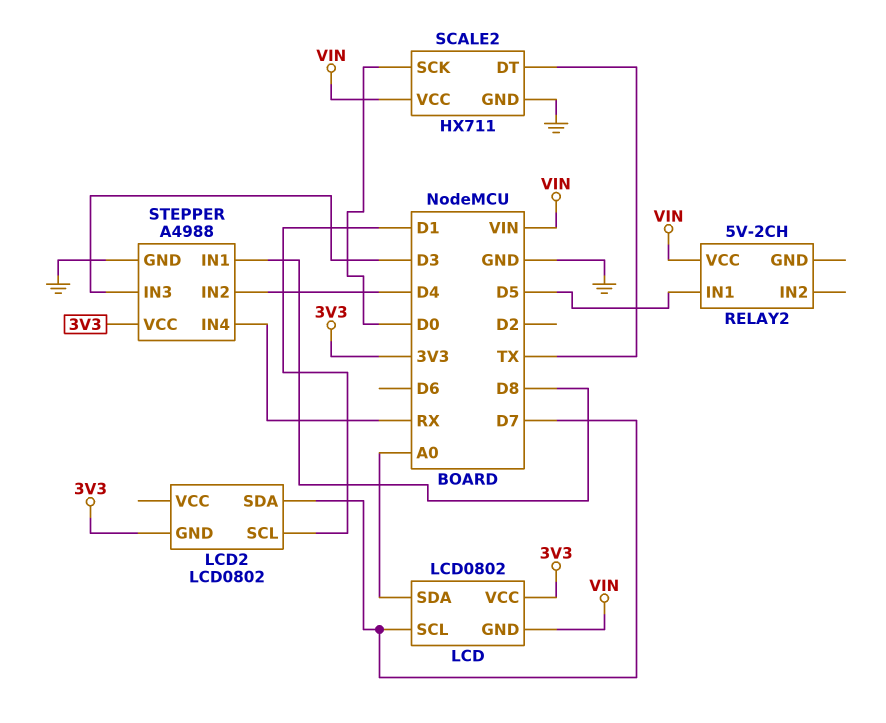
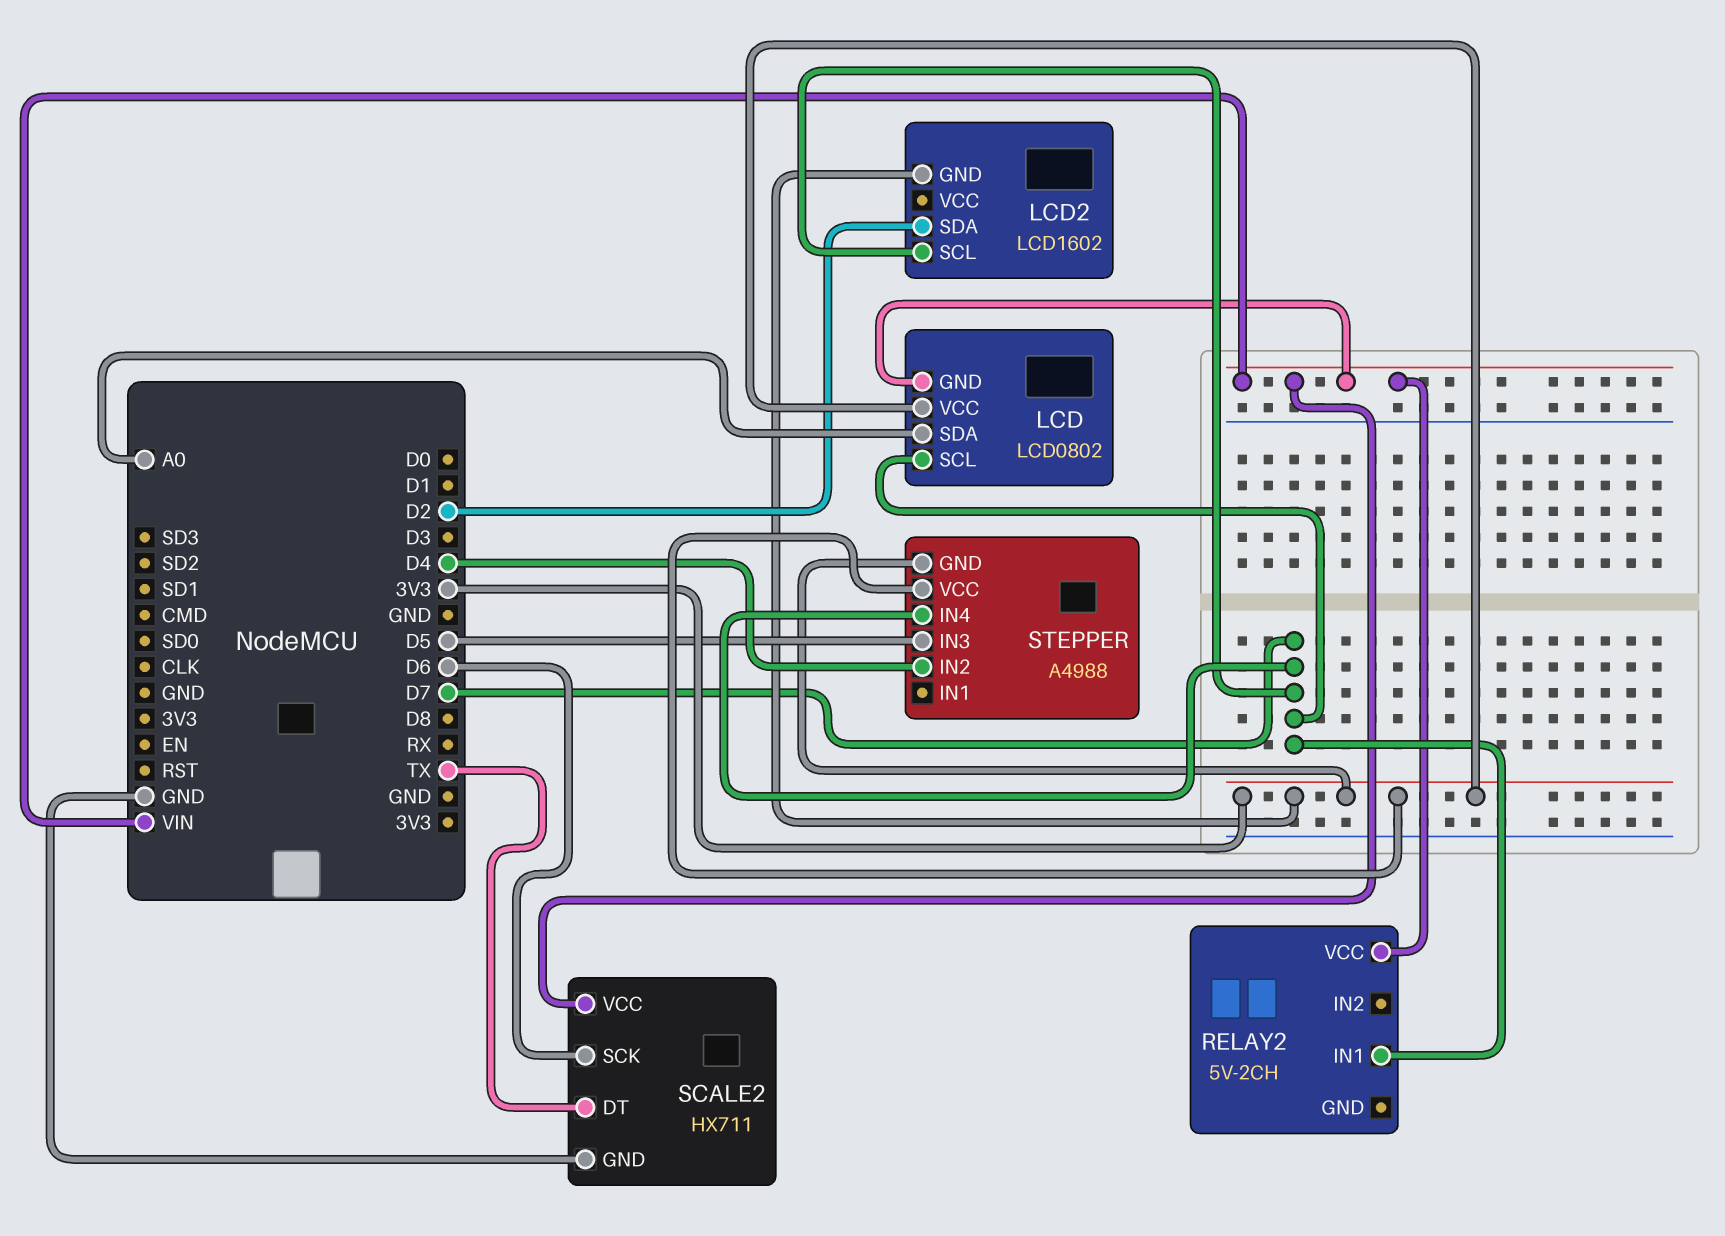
LCD2: LCD0802 -> LCD1602
LCD2 pin SCL: D1 -> D7
LCD2 pin SDA: D7 -> D2
RELAY2 pin IN1: D5 -> D7
SCALE2 pin SCK: D0 -> D6
STEPPER pin GND: GND -> 3V3
STEPPER pin IN1: D8 -> none
STEPPER pin IN3: D3 -> D5
STEPPER pin IN4: RX -> D7

